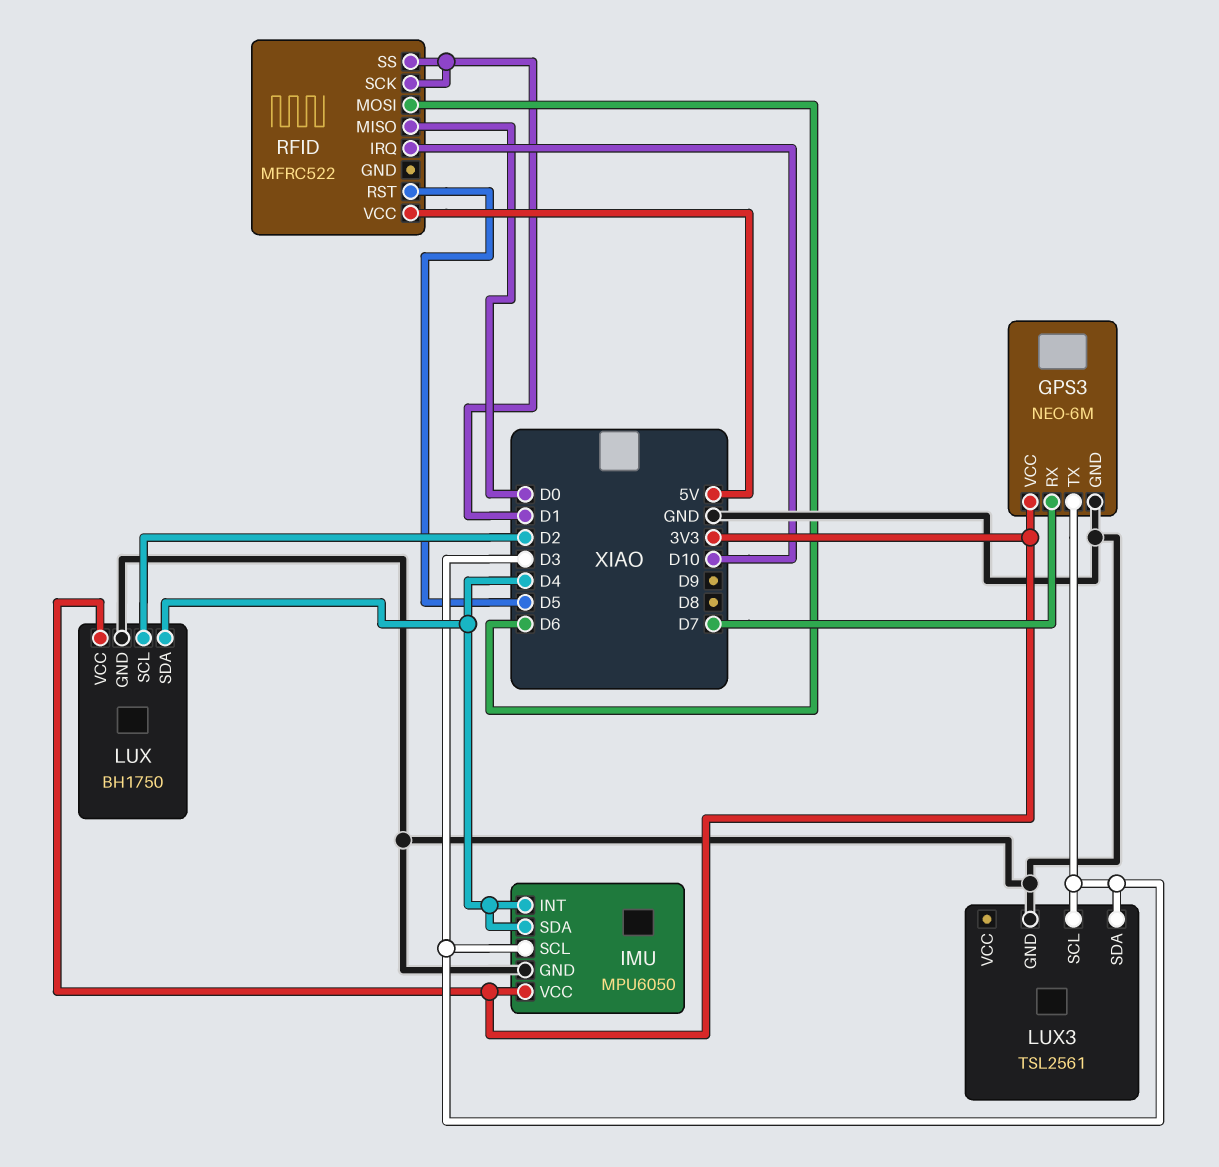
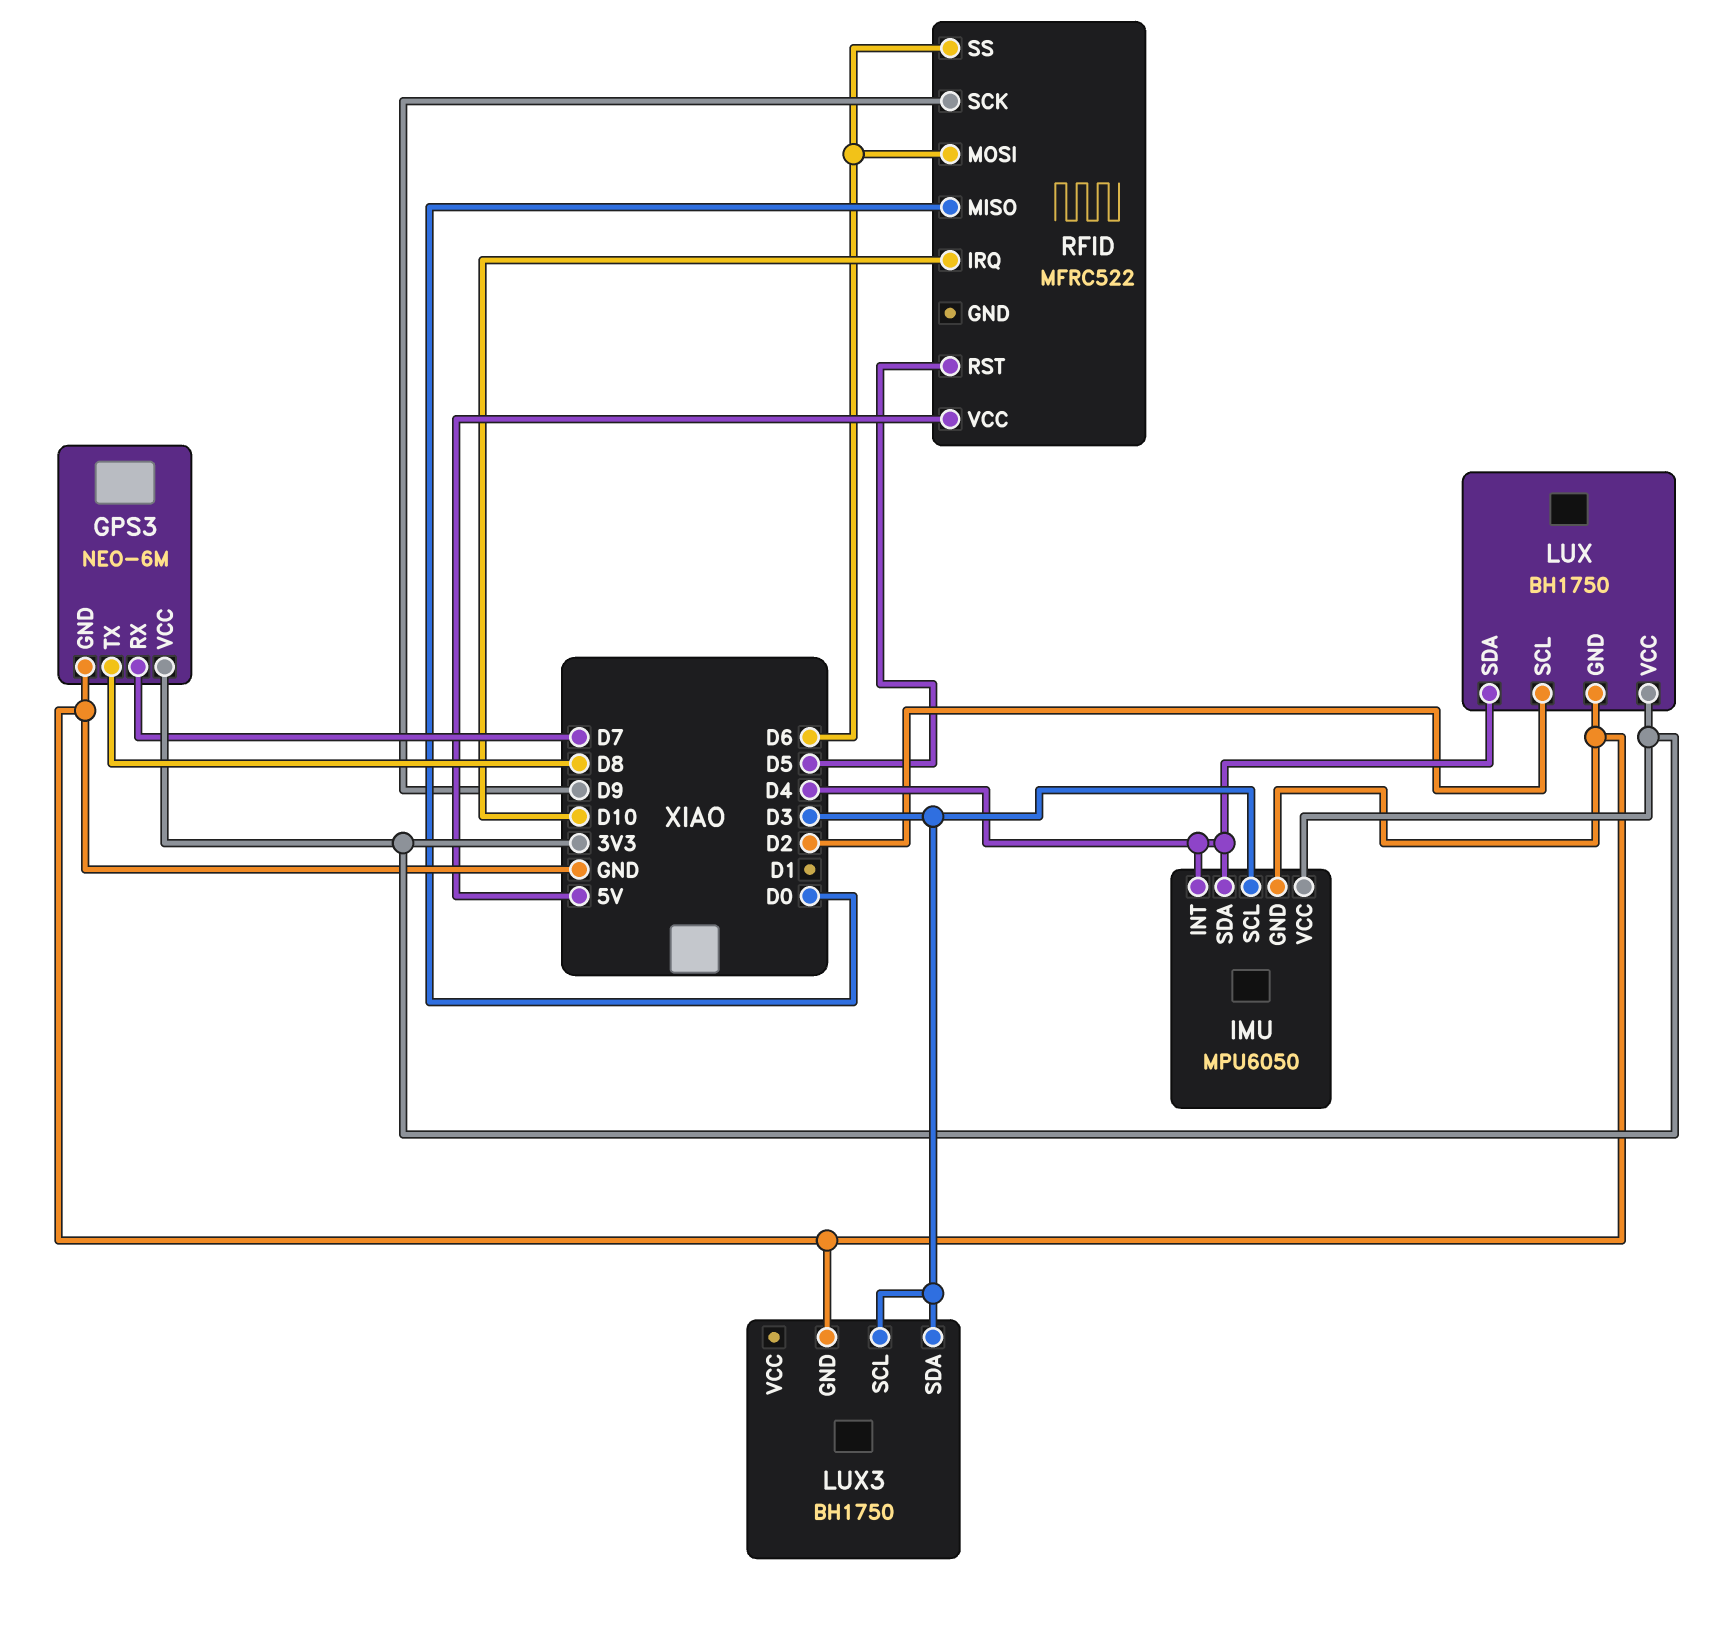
GPS3 pin TX: D3 -> D8
LUX3: TSL2561 -> BH1750
RFID pin SCK: D1 -> D9
RFID pin SS: D1 -> D6

